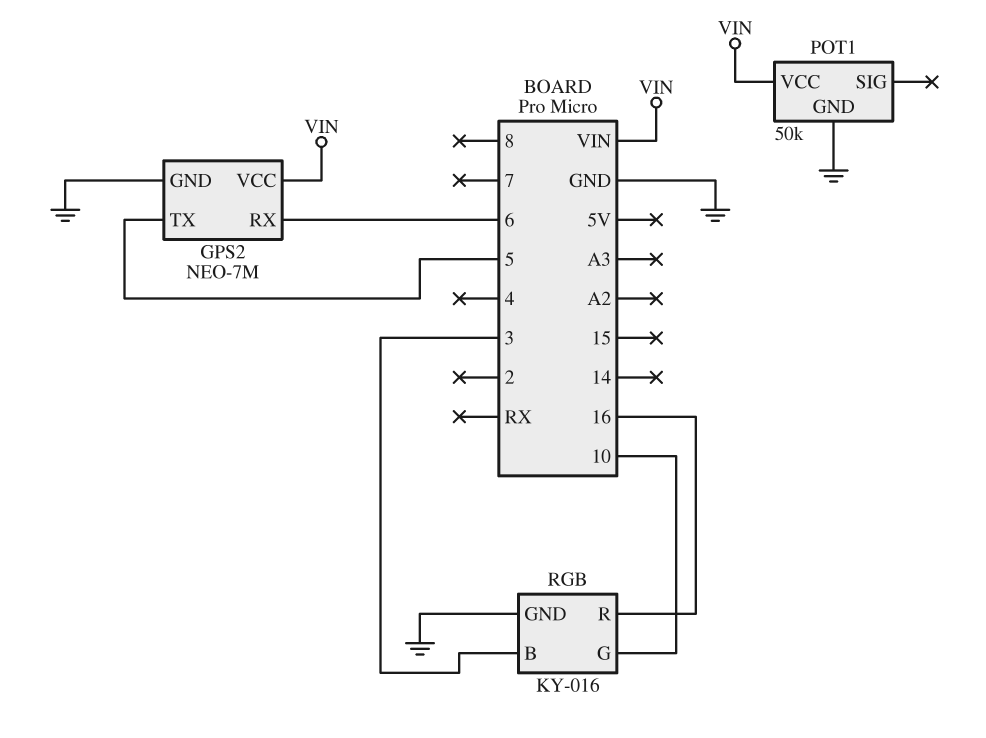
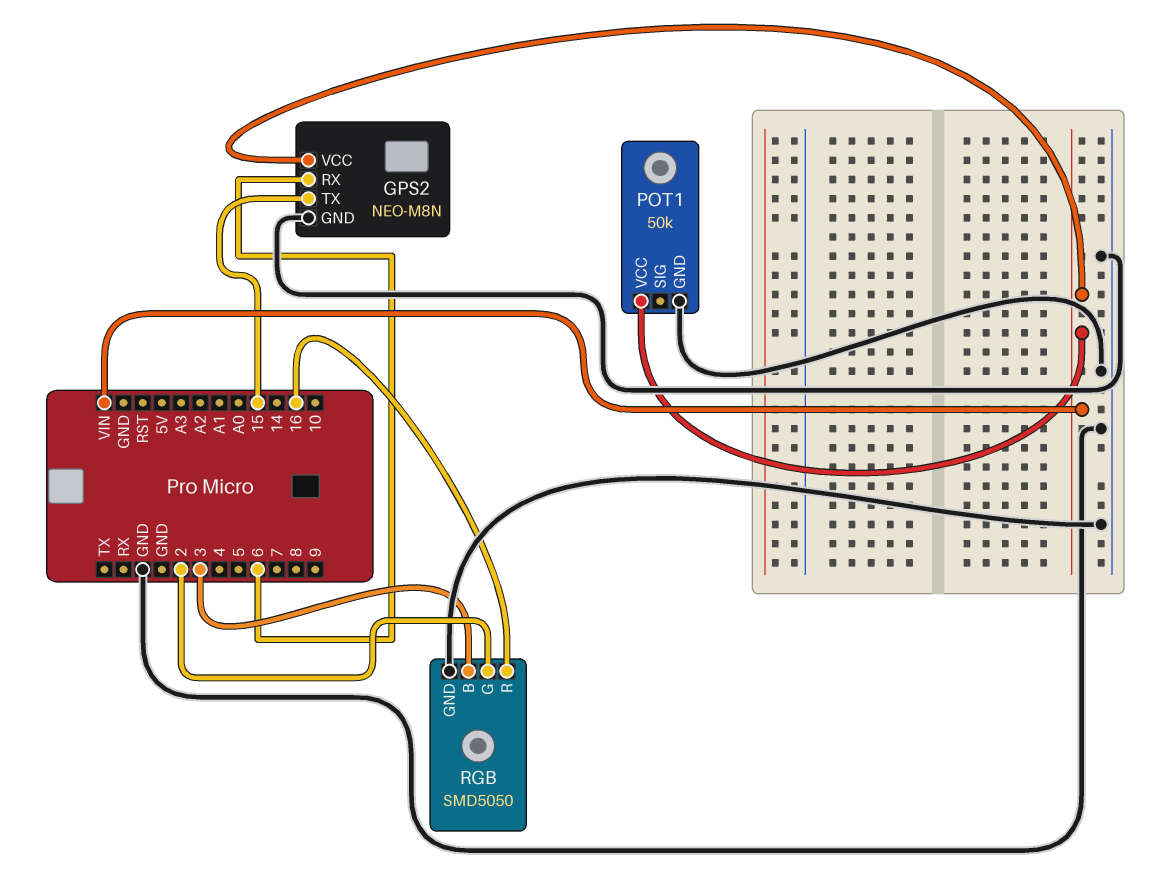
GPS2: NEO-7M -> NEO-M8N
GPS2 pin TX: 5 -> 15
RGB: KY-016 -> SMD5050
RGB pin G: 10 -> 2

